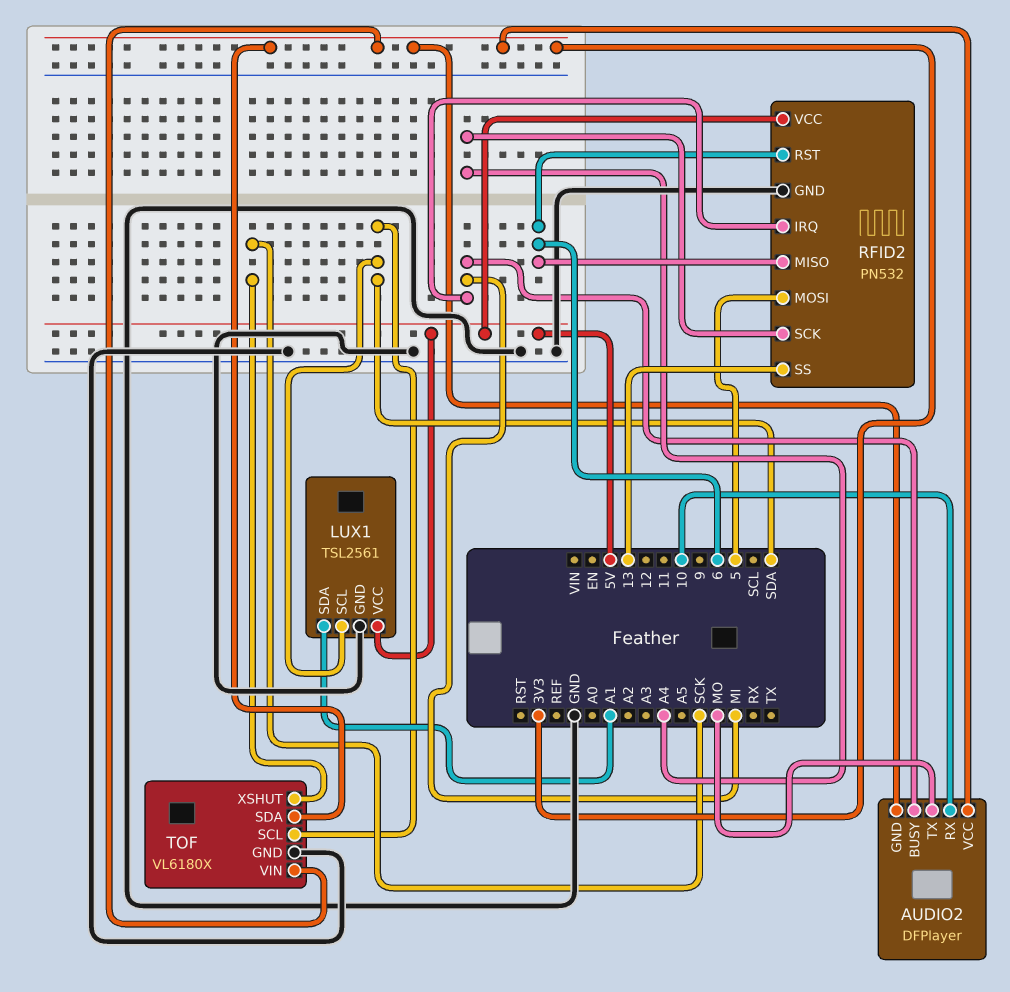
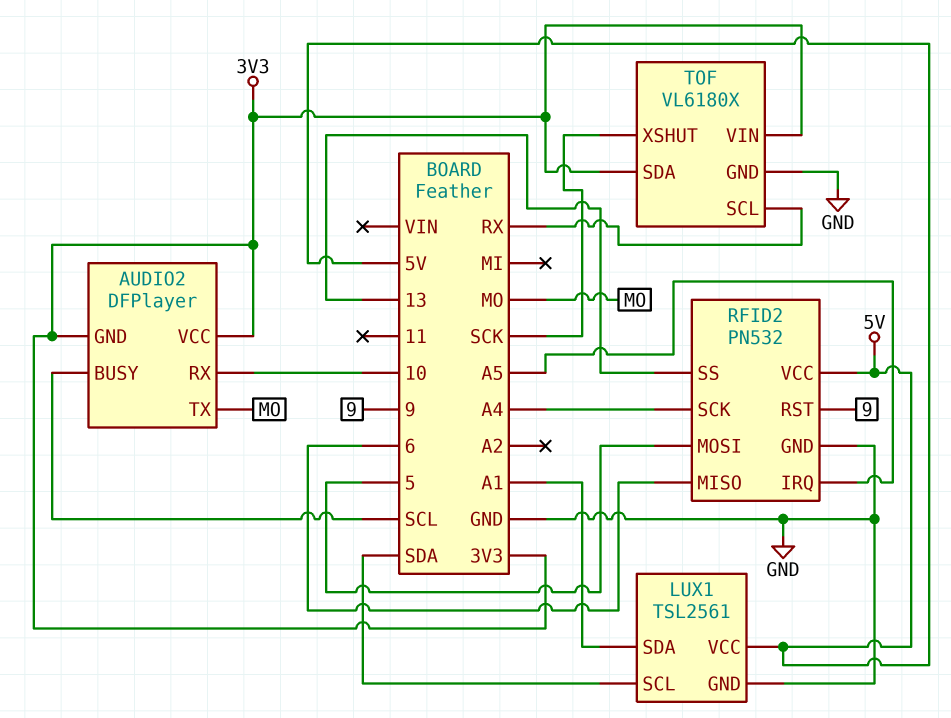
AUDIO2 pin BUSY: MI -> SCL
RFID2 pin IRQ: MI -> A5
RFID2 pin RST: 6 -> 9
TOF pin SCL: SDA -> RX

